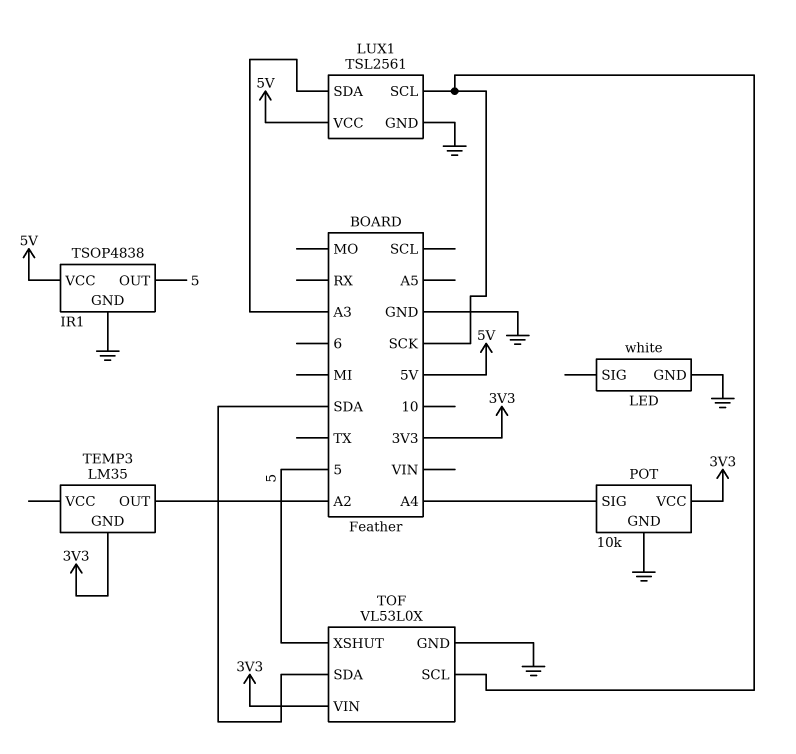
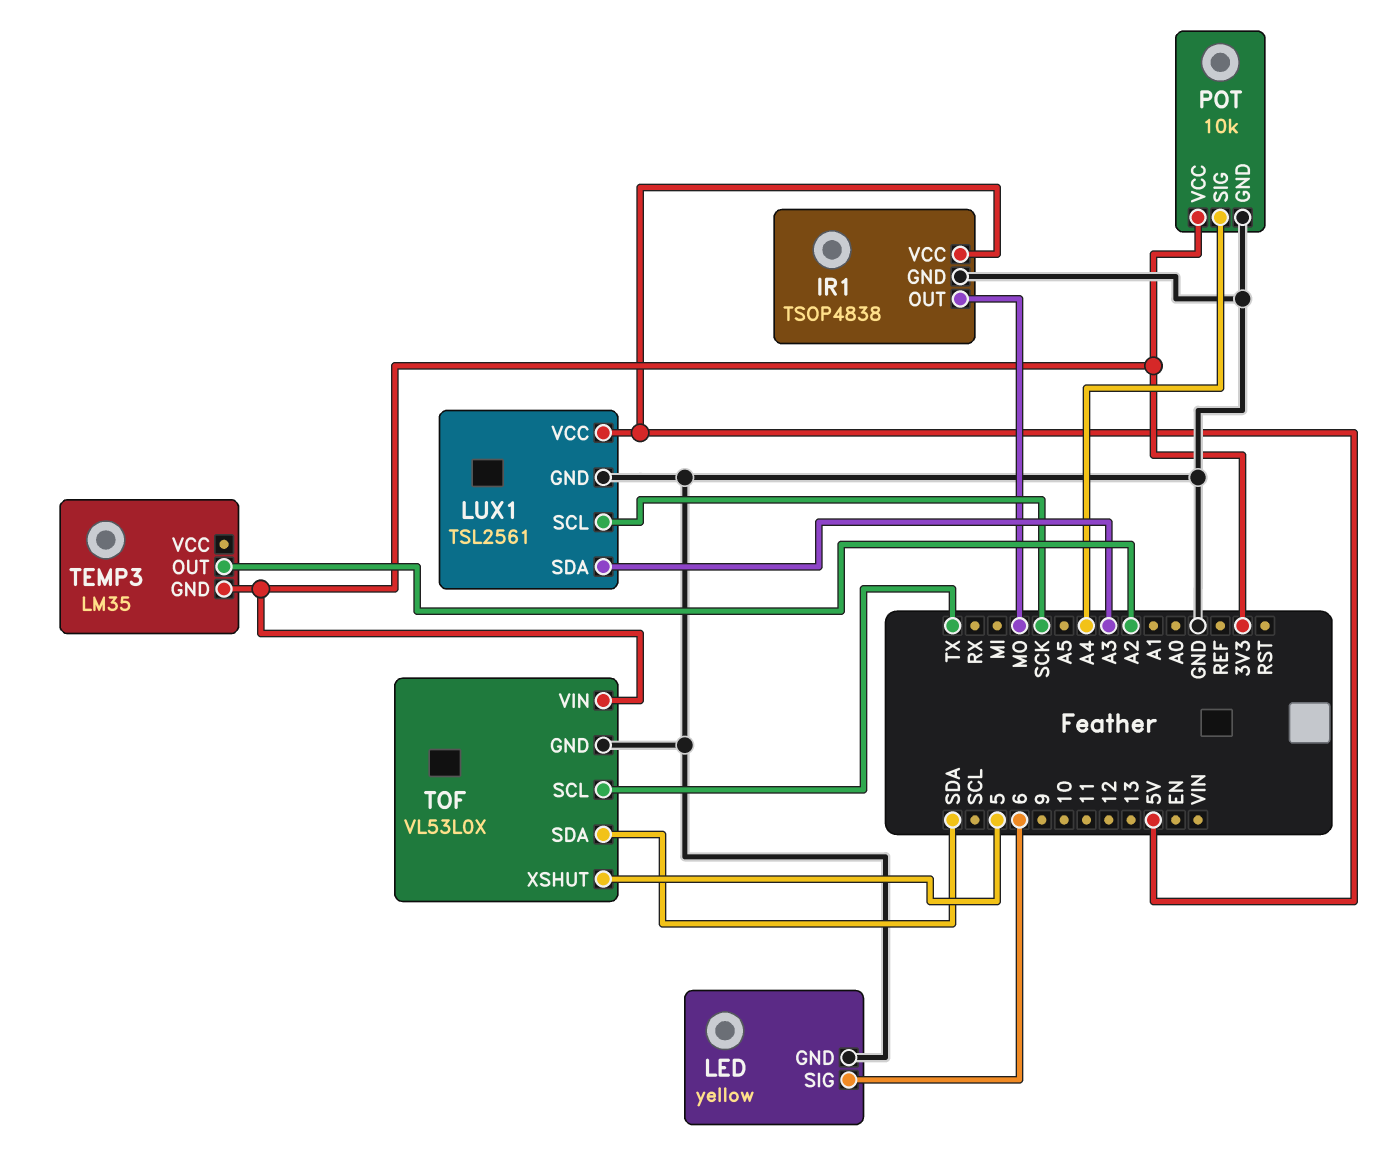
IR1 pin OUT: 5 -> MO
LED: white -> yellow
LED pin SIG: none -> 6
TOF pin SCL: SCK -> TX

